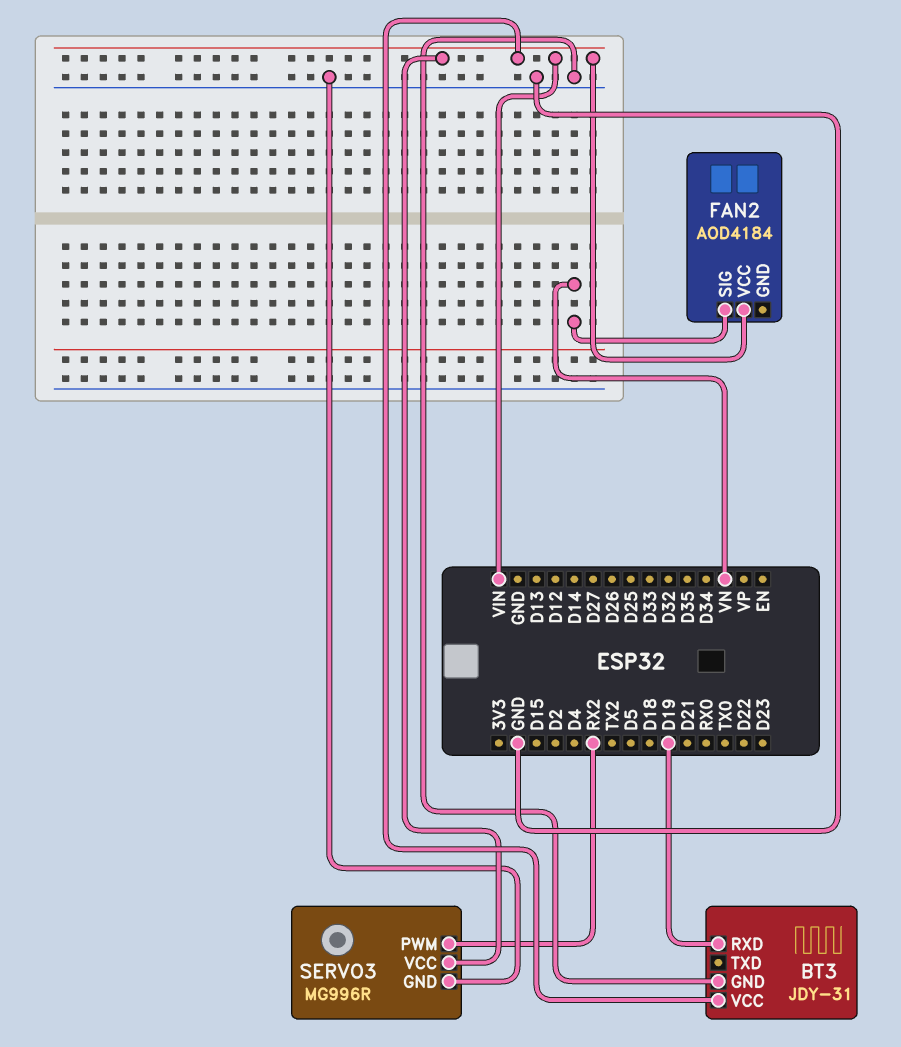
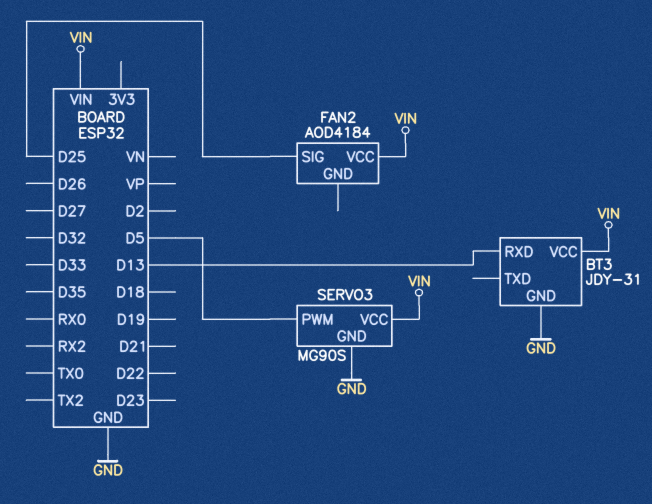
BT3 pin RXD: D19 -> D13
FAN2 pin SIG: VN -> D25
SERVO3: MG996R -> MG90S
SERVO3 pin PWM: RX2 -> D5

